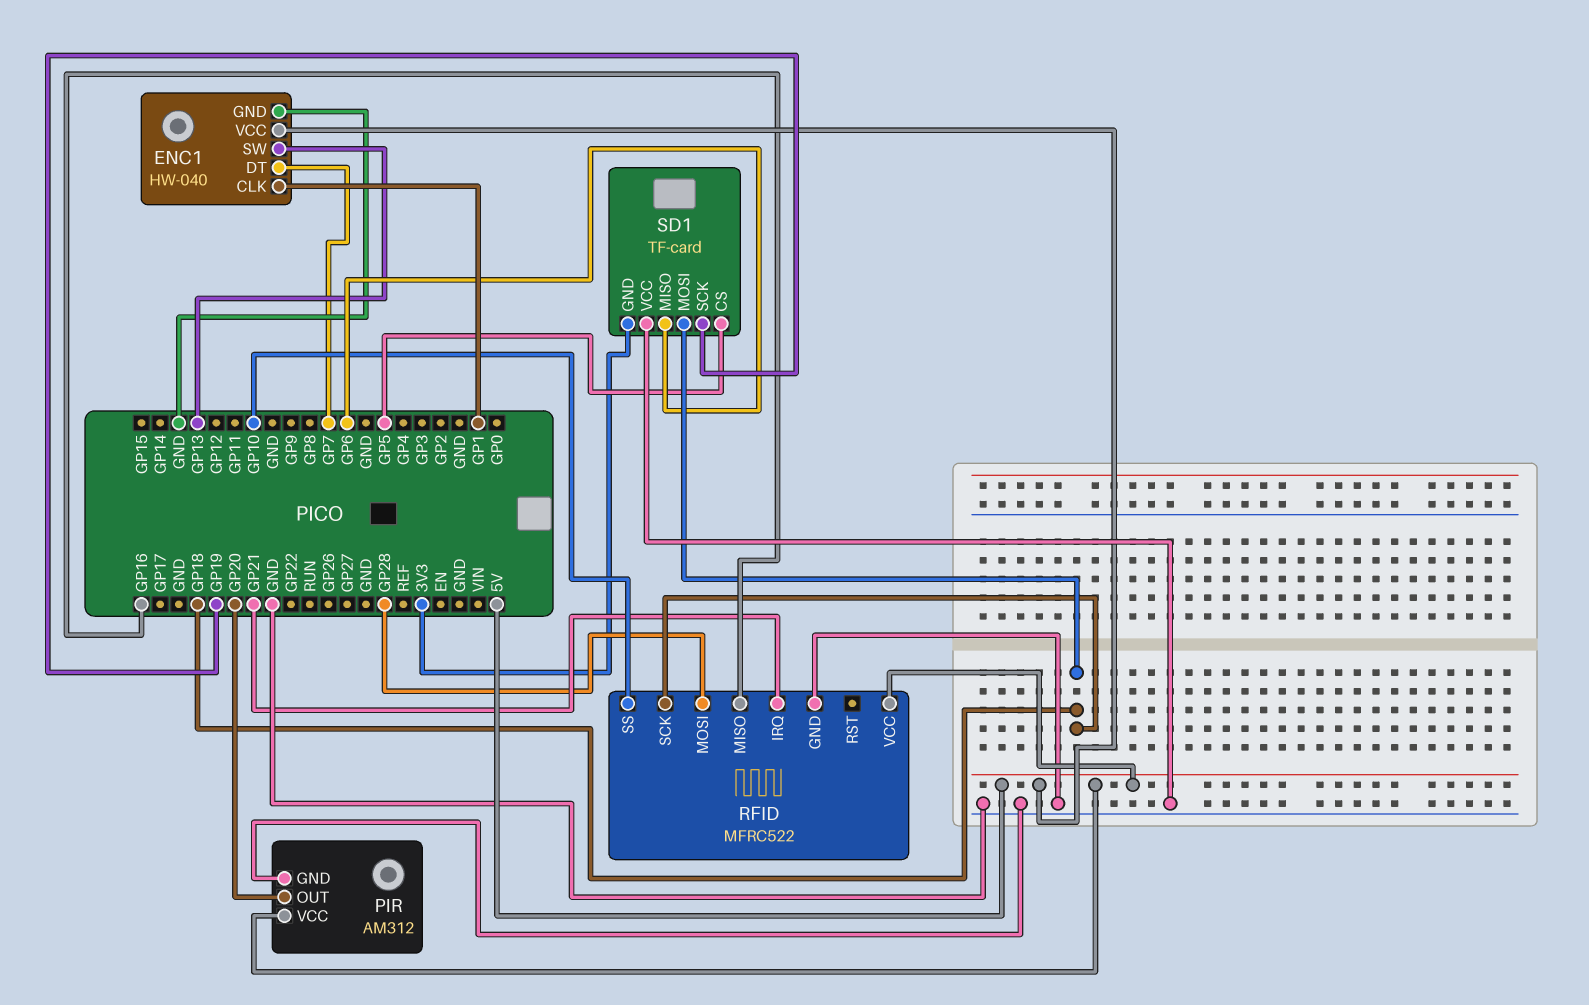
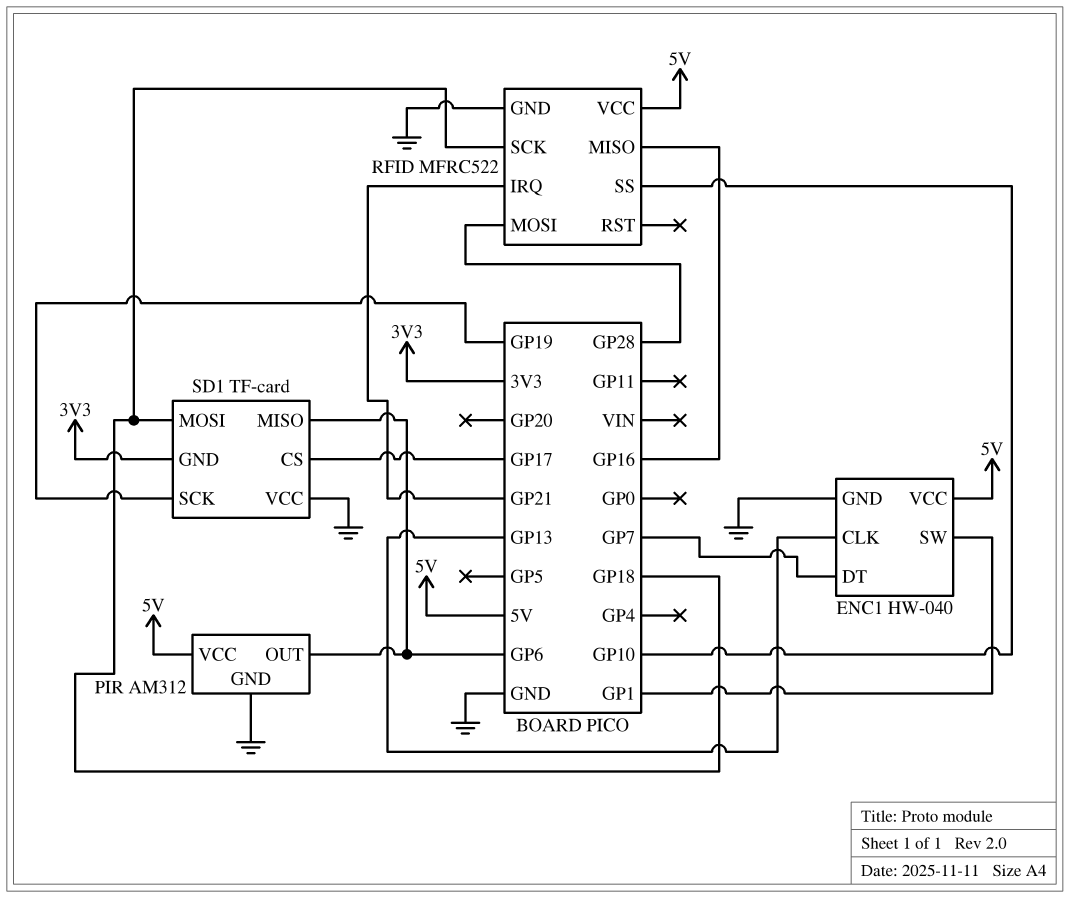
ENC1 pin CLK: GP1 -> GP13
ENC1 pin SW: GP13 -> GP1
PIR pin OUT: GP20 -> GP6
SD1 pin CS: GP5 -> GP17

